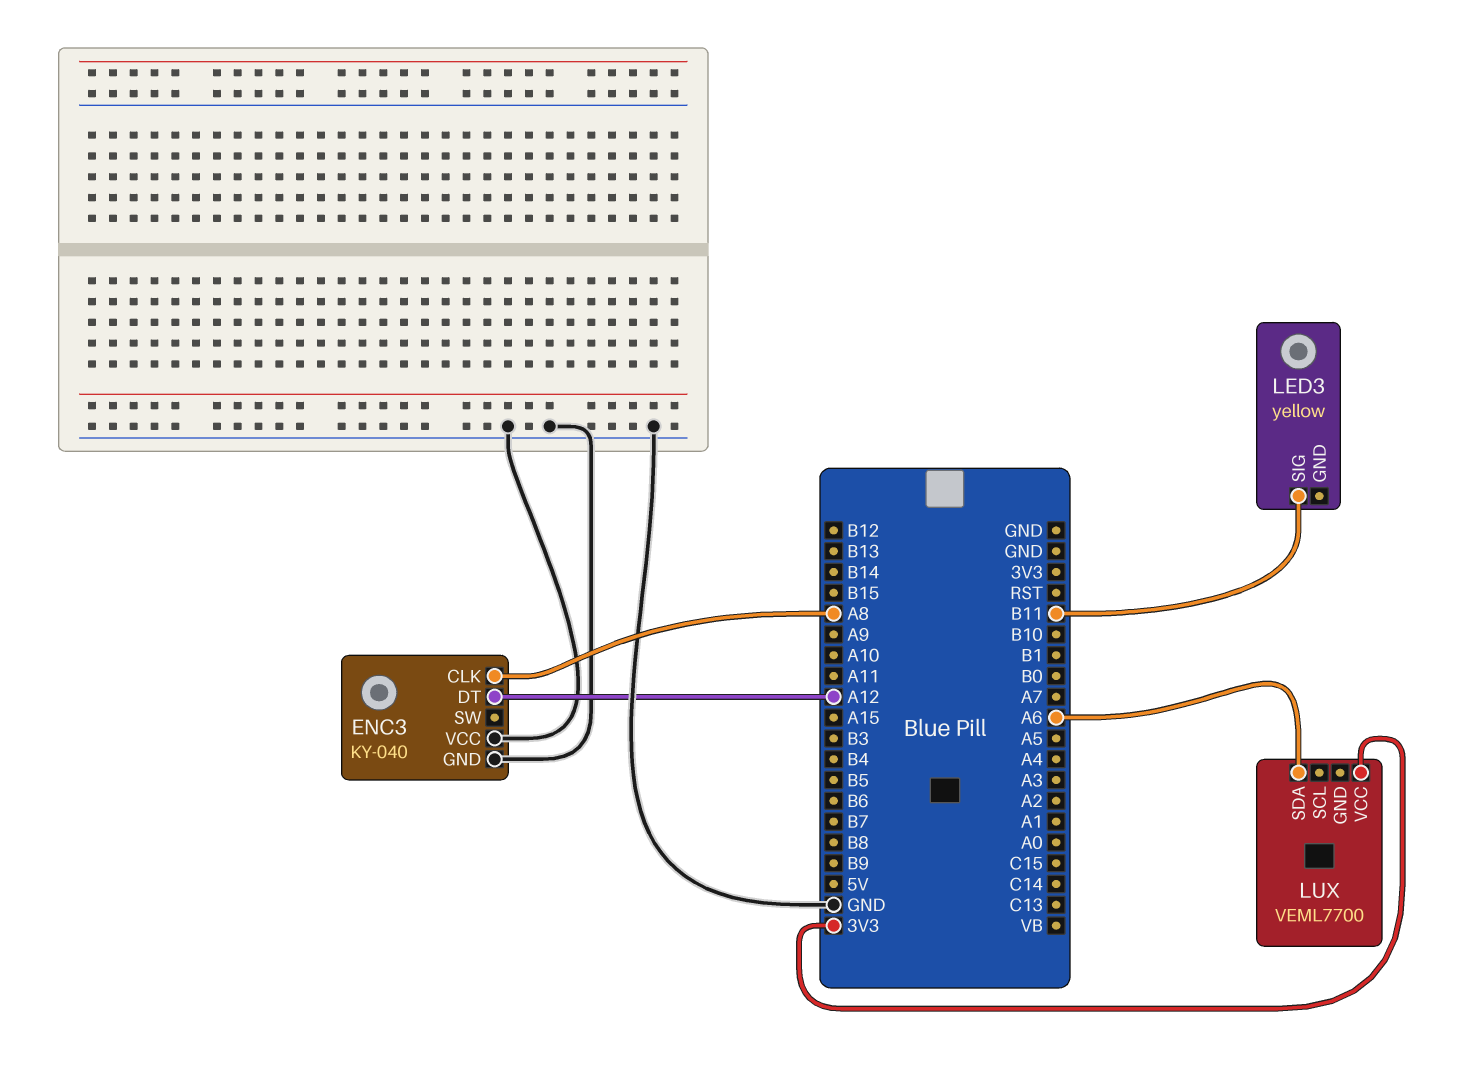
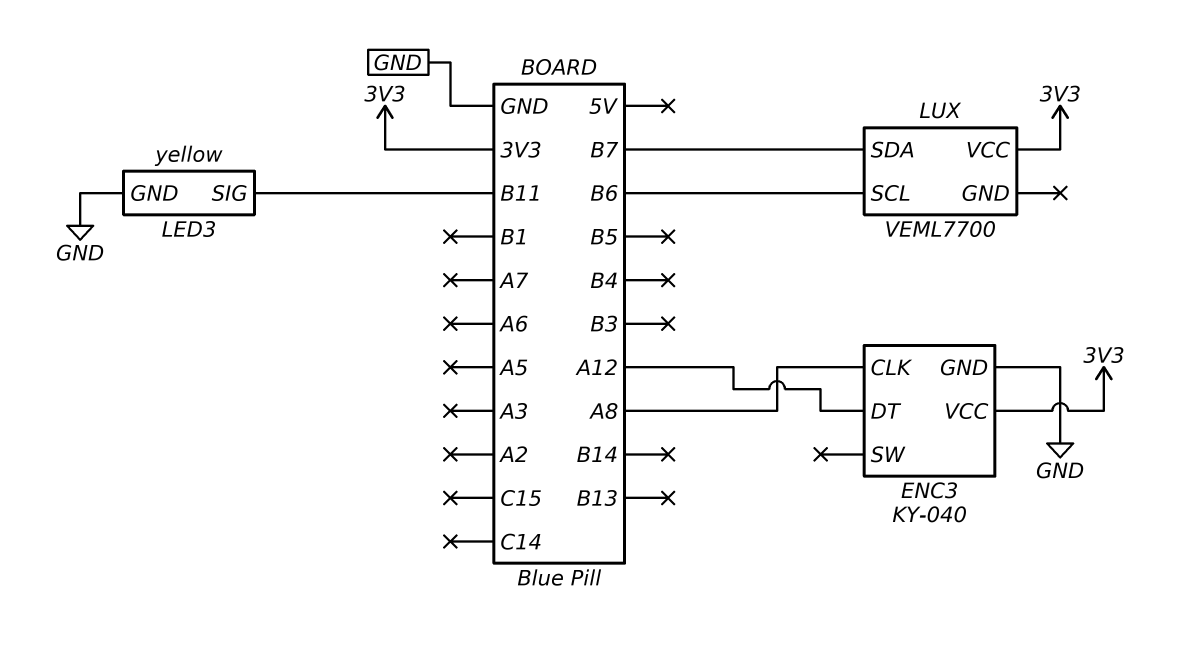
ENC3 pin VCC: GND -> 3V3
LED3 pin GND: none -> GND
LUX pin SCL: none -> B6
LUX pin SDA: A6 -> B7

